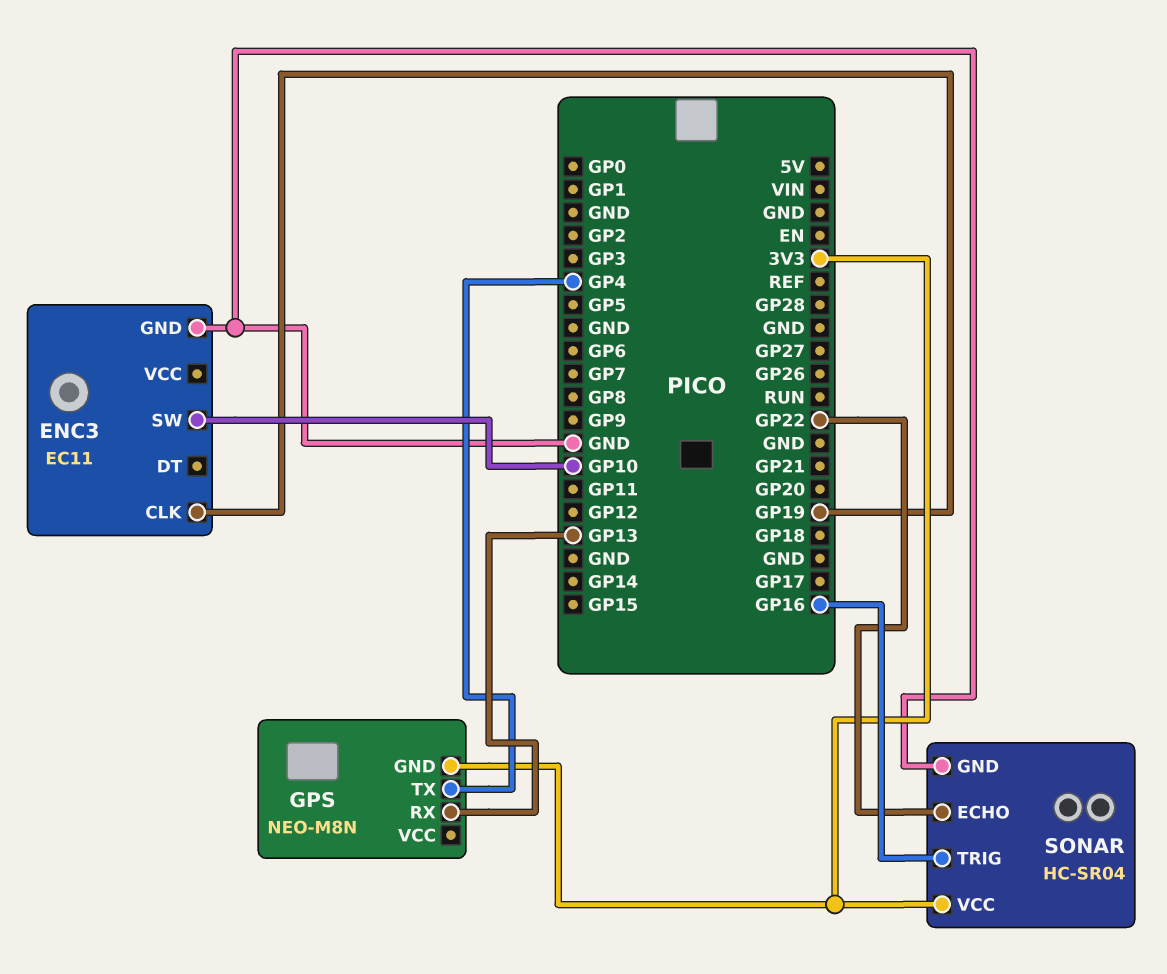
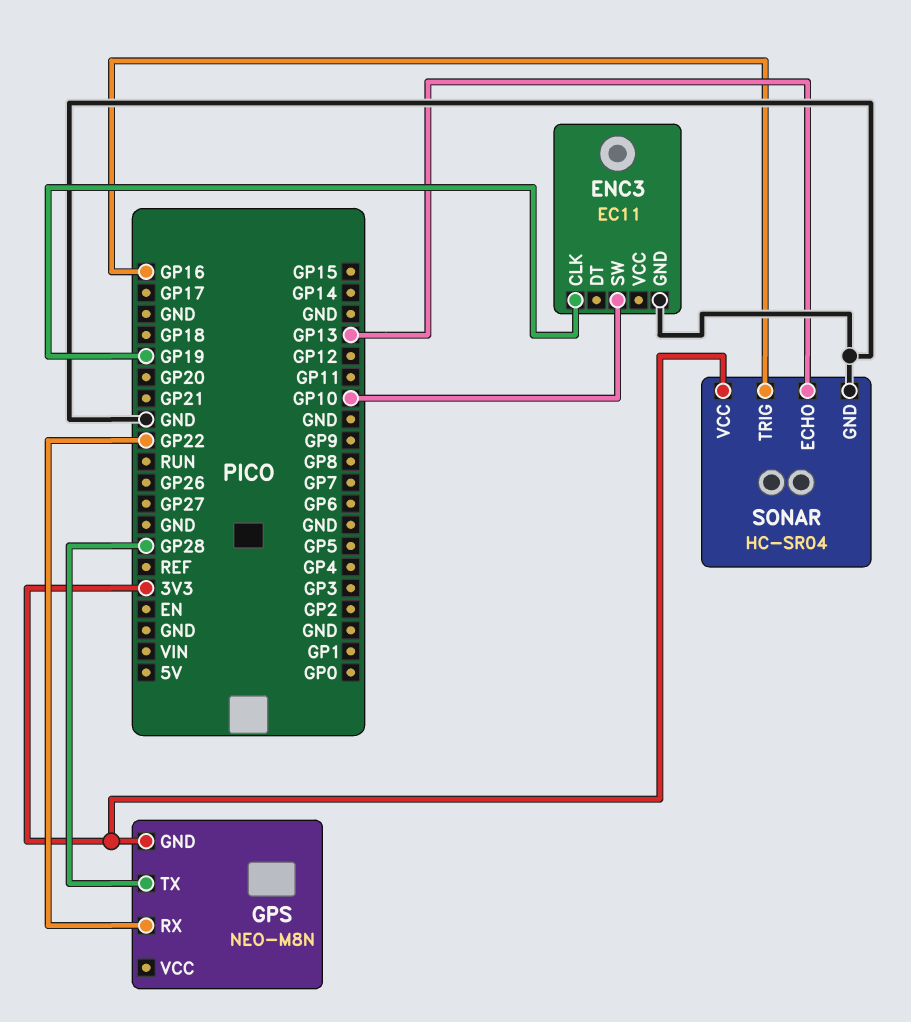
GPS pin RX: GP13 -> GP22
GPS pin TX: GP4 -> GP28
SONAR pin ECHO: GP22 -> GP13

